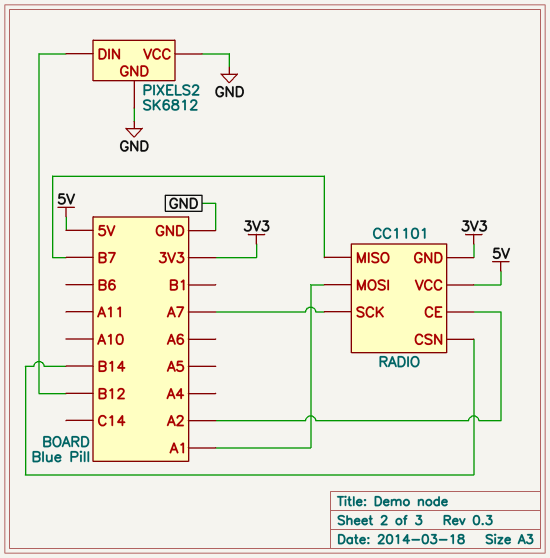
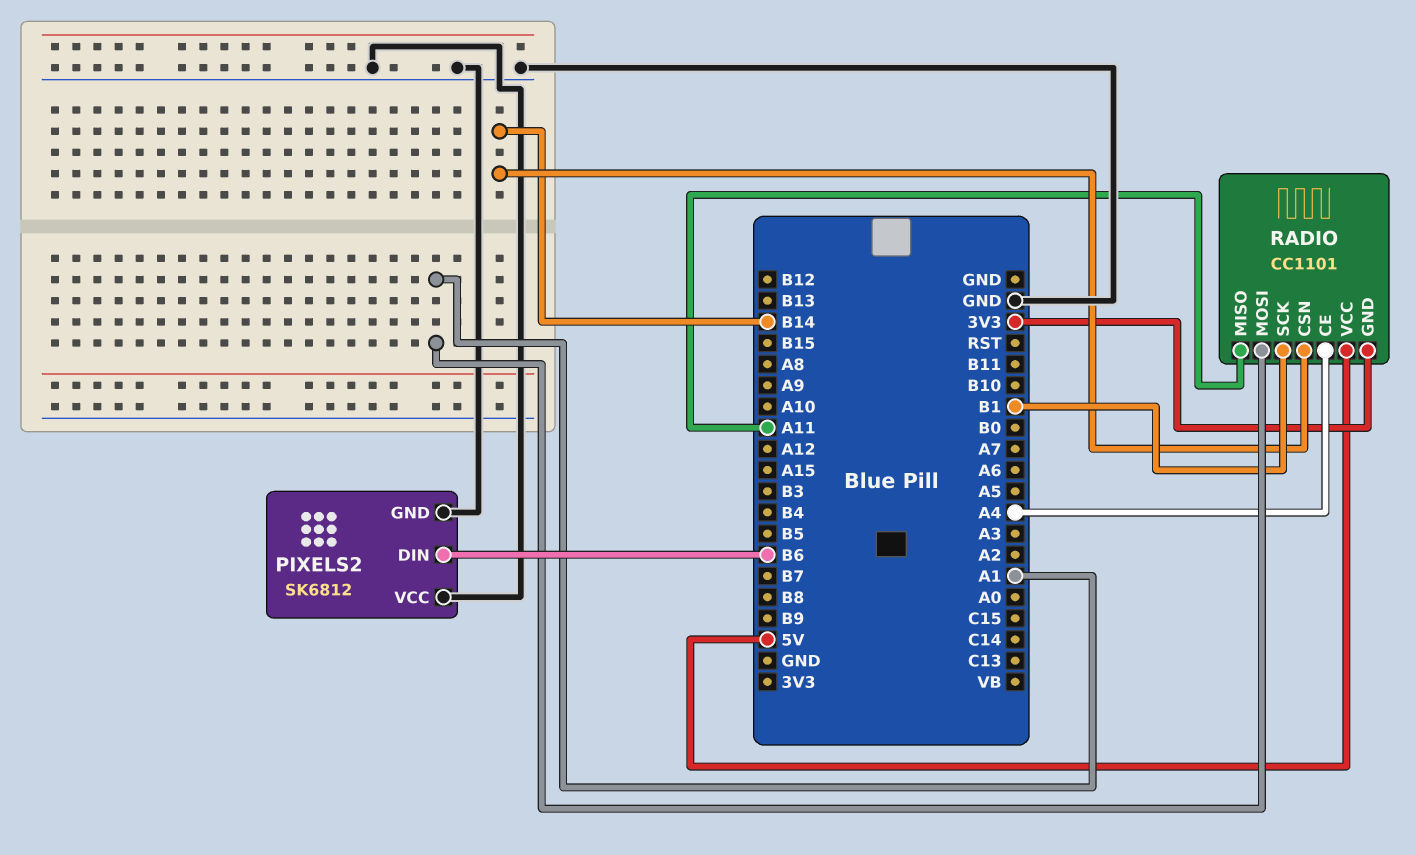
PIXELS2 pin DIN: B12 -> B6
RADIO pin CE: A2 -> A4
RADIO pin MISO: B7 -> A11
RADIO pin SCK: A7 -> B1

